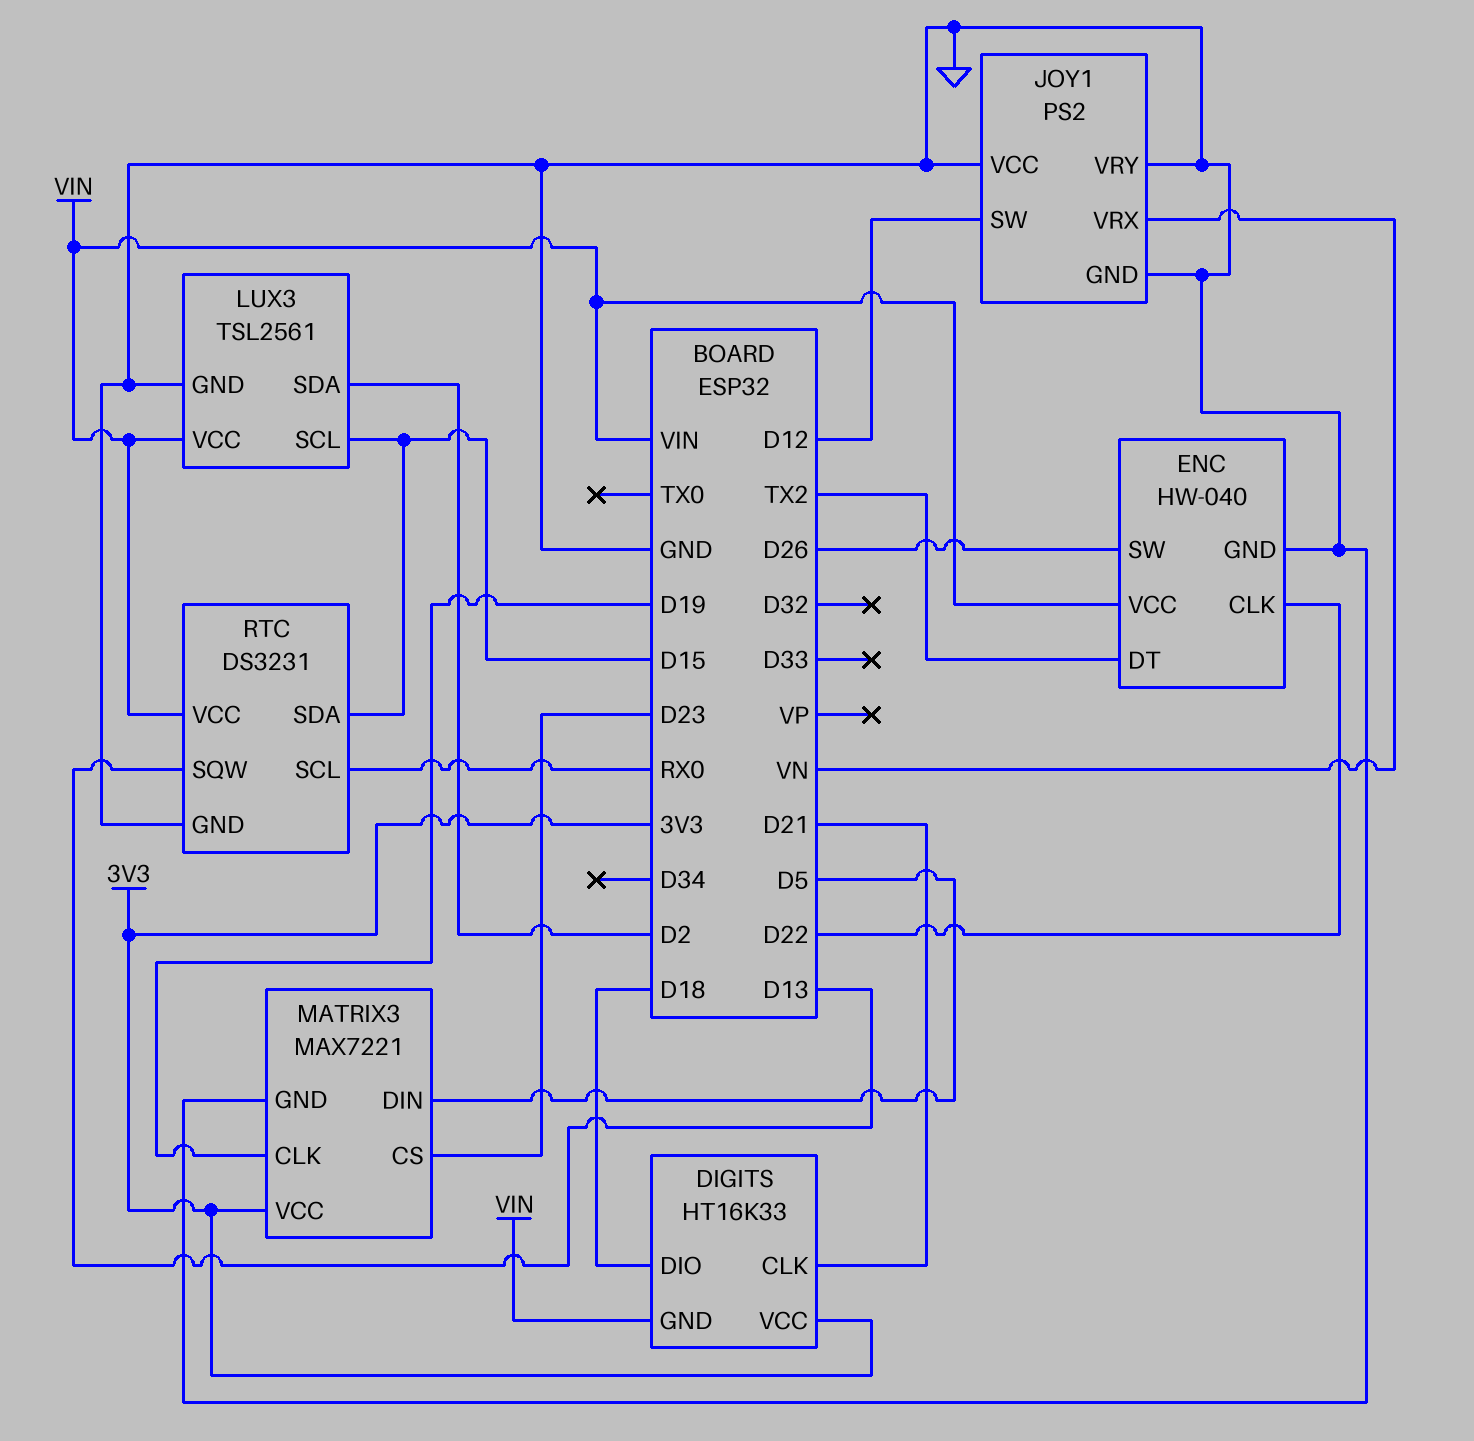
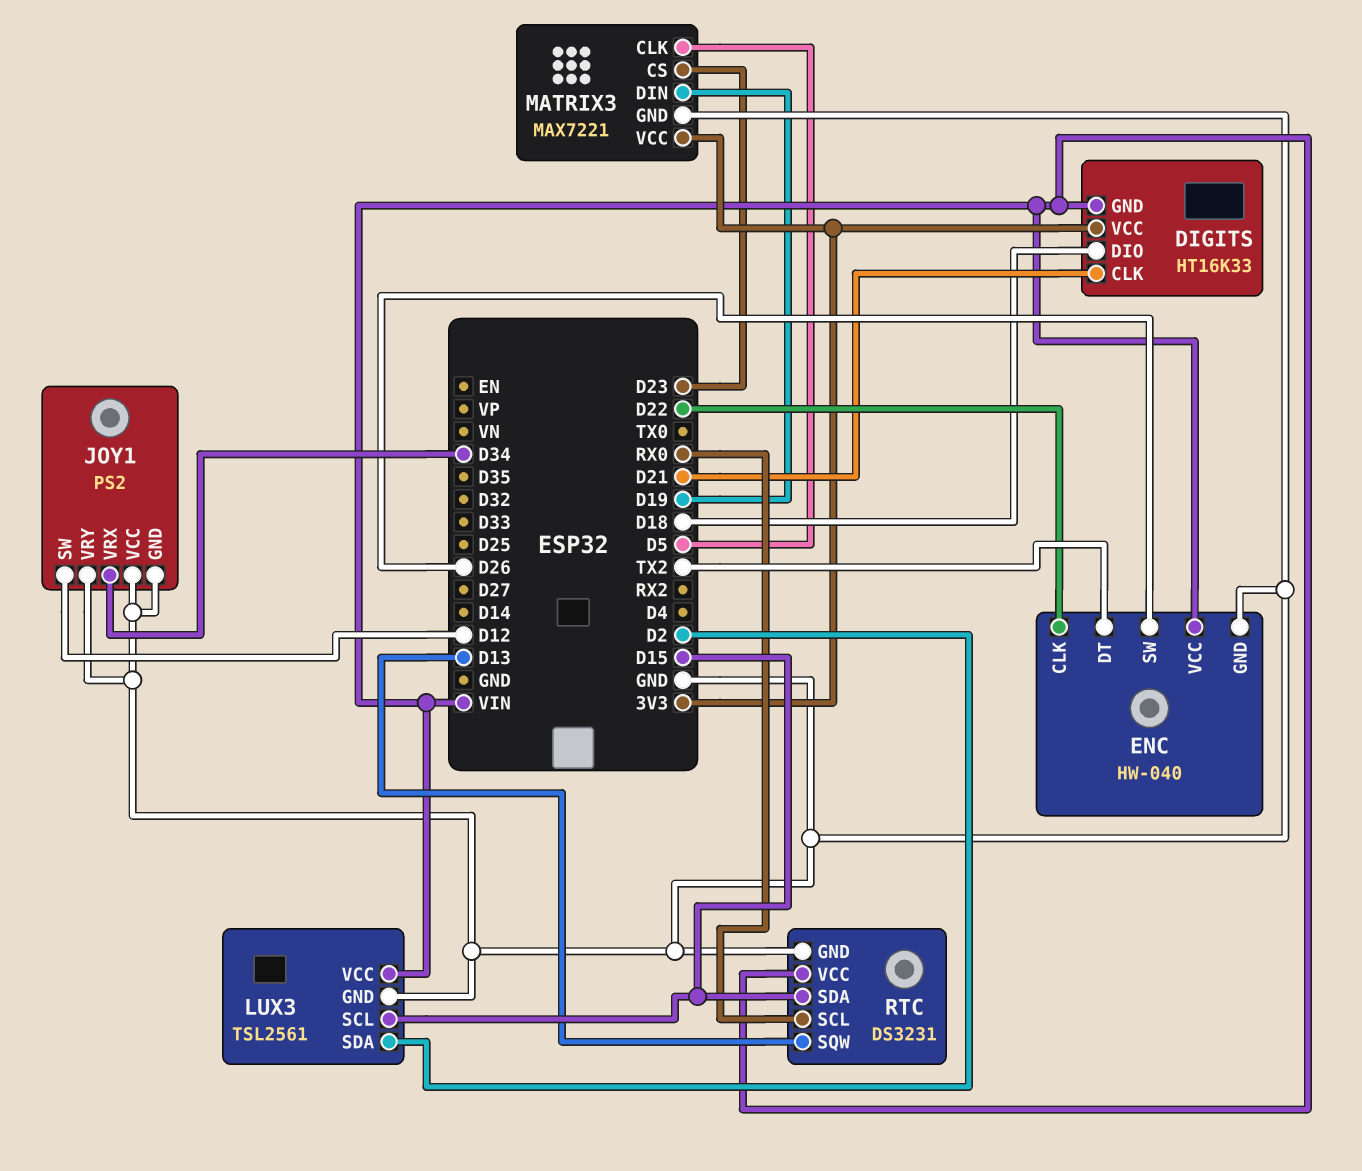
JOY1 pin VRX: VN -> D34
MATRIX3 pin CLK: D19 -> D5
MATRIX3 pin DIN: D5 -> D19

